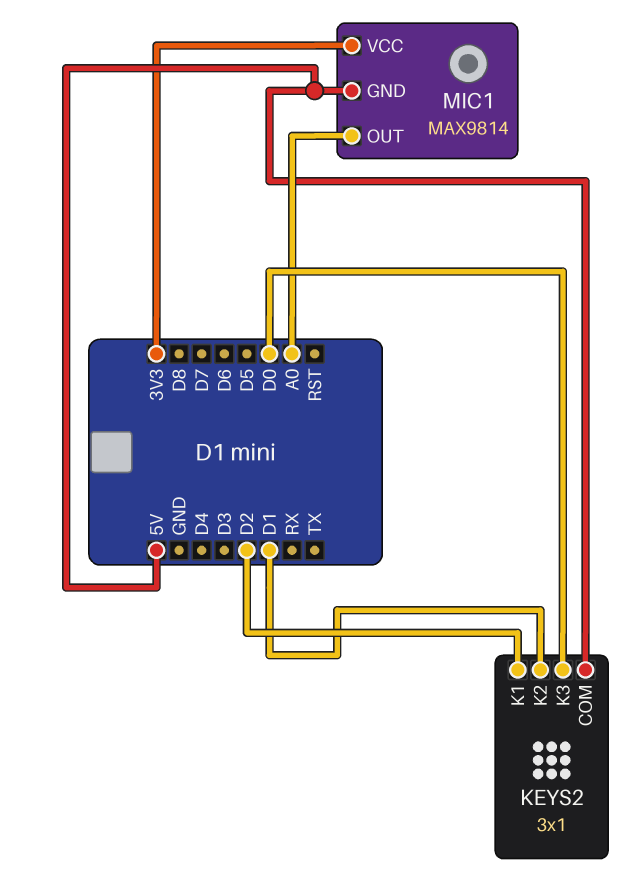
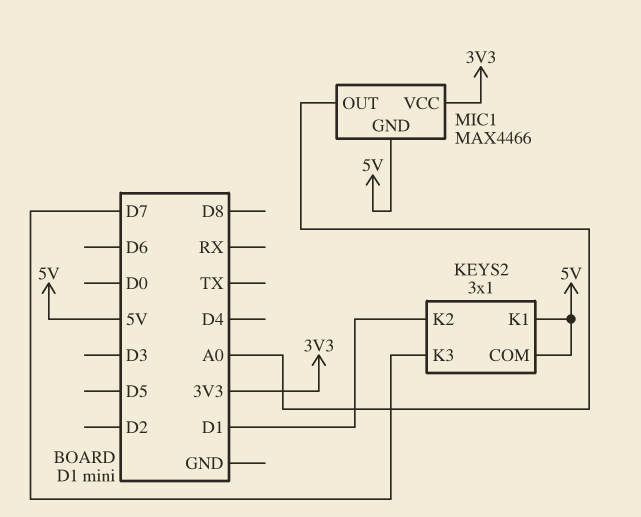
KEYS2 pin K1: D2 -> 5V
KEYS2 pin K3: D0 -> D7
MIC1: MAX9814 -> MAX4466

